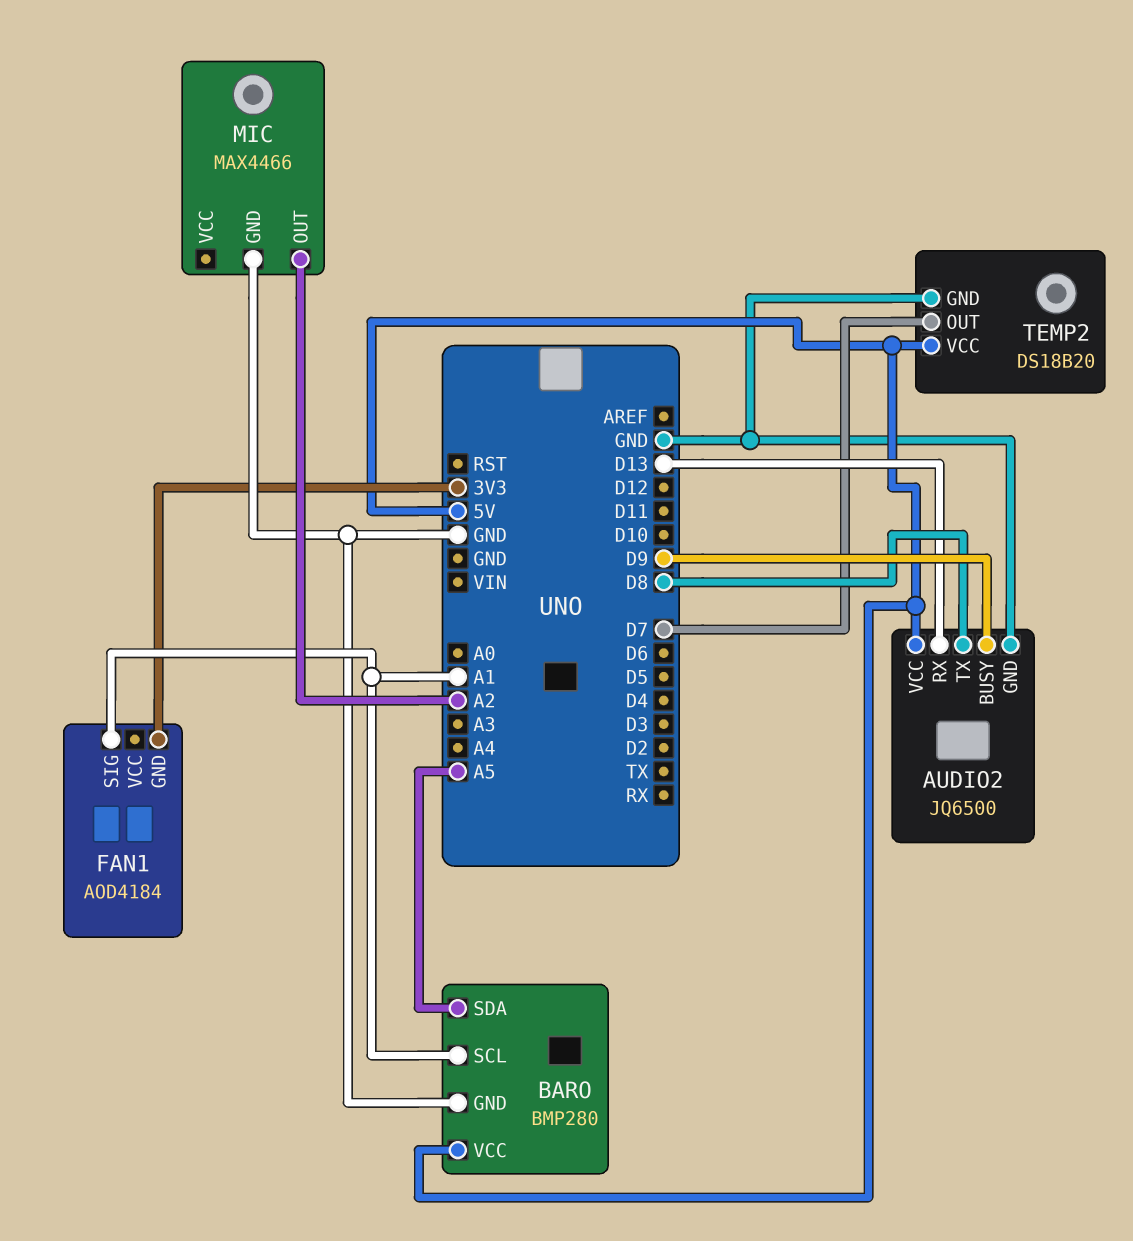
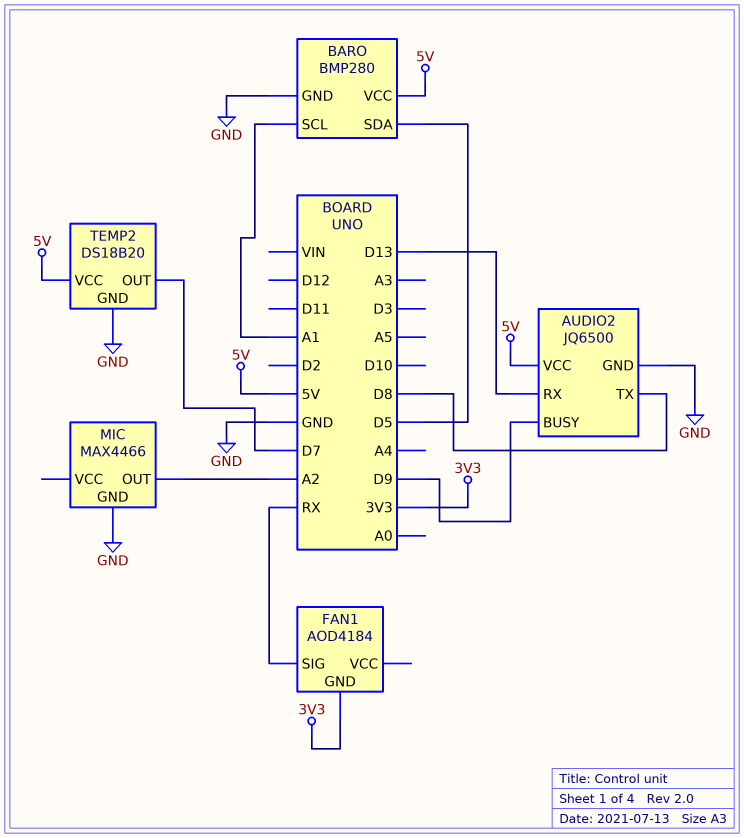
BARO pin SDA: A5 -> D5
FAN1 pin SIG: A1 -> RX

